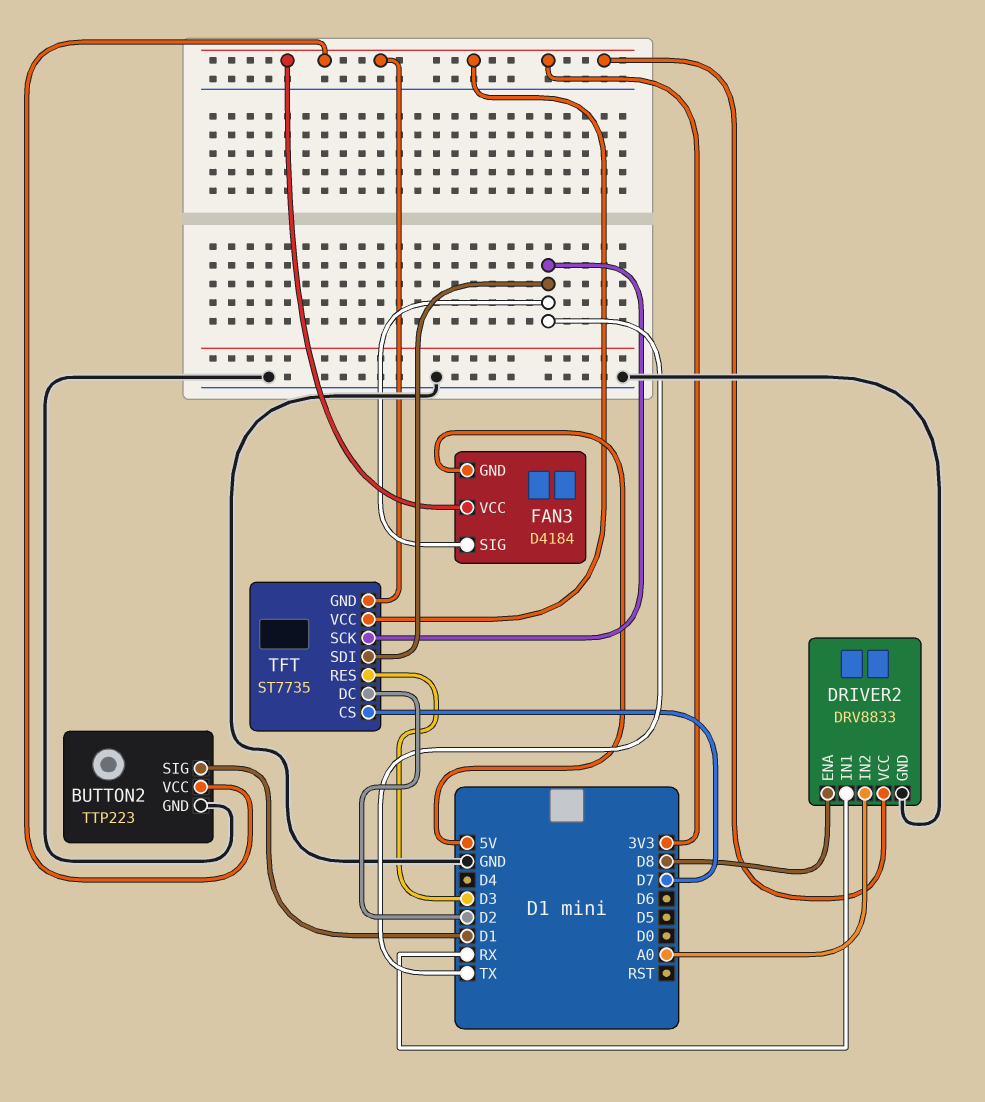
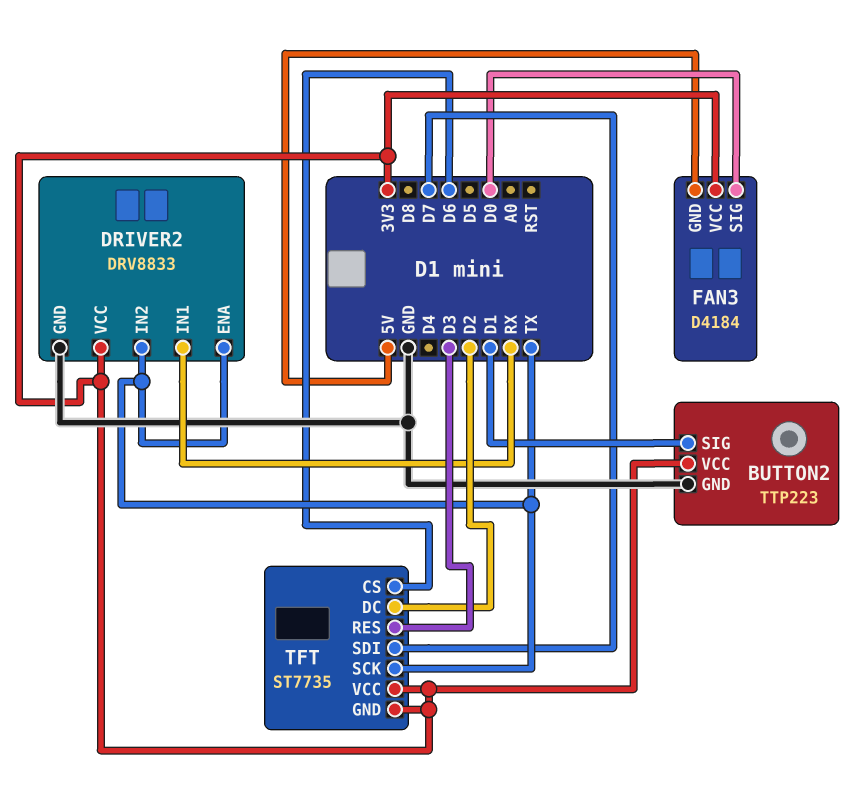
DRIVER2 pin ENA: D8 -> TX
DRIVER2 pin IN2: A0 -> TX
FAN3 pin SIG: TX -> D0
TFT pin CS: D7 -> D6
TFT pin SDI: TX -> D7

